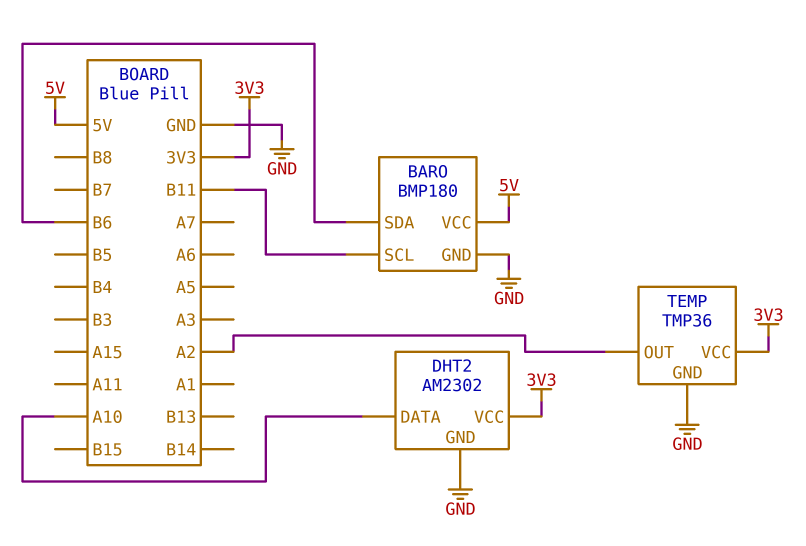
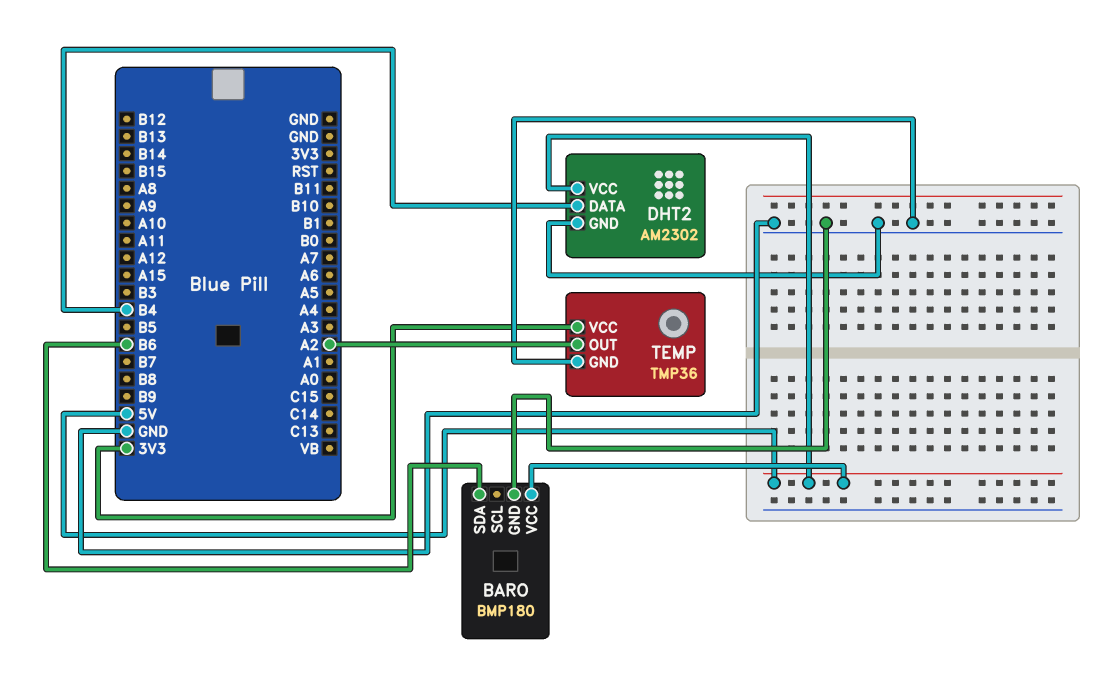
BARO pin SCL: B11 -> none
DHT2 pin DATA: A10 -> B4
DHT2 pin VCC: 3V3 -> 5V

